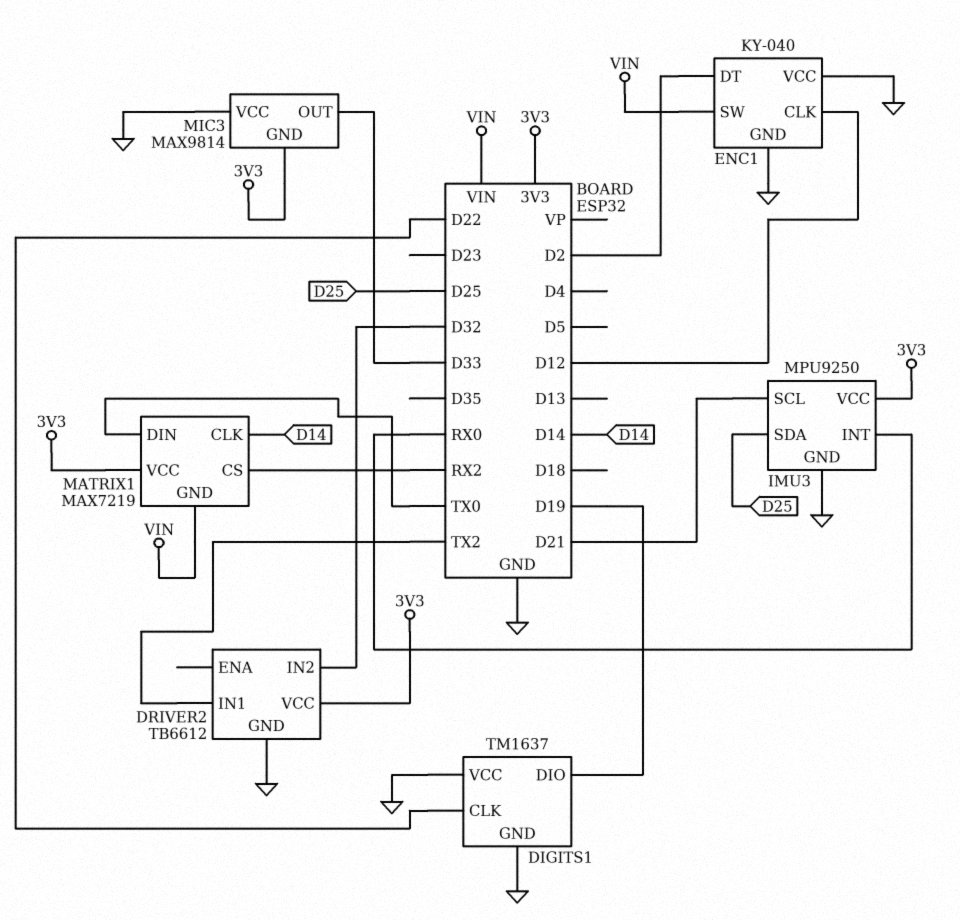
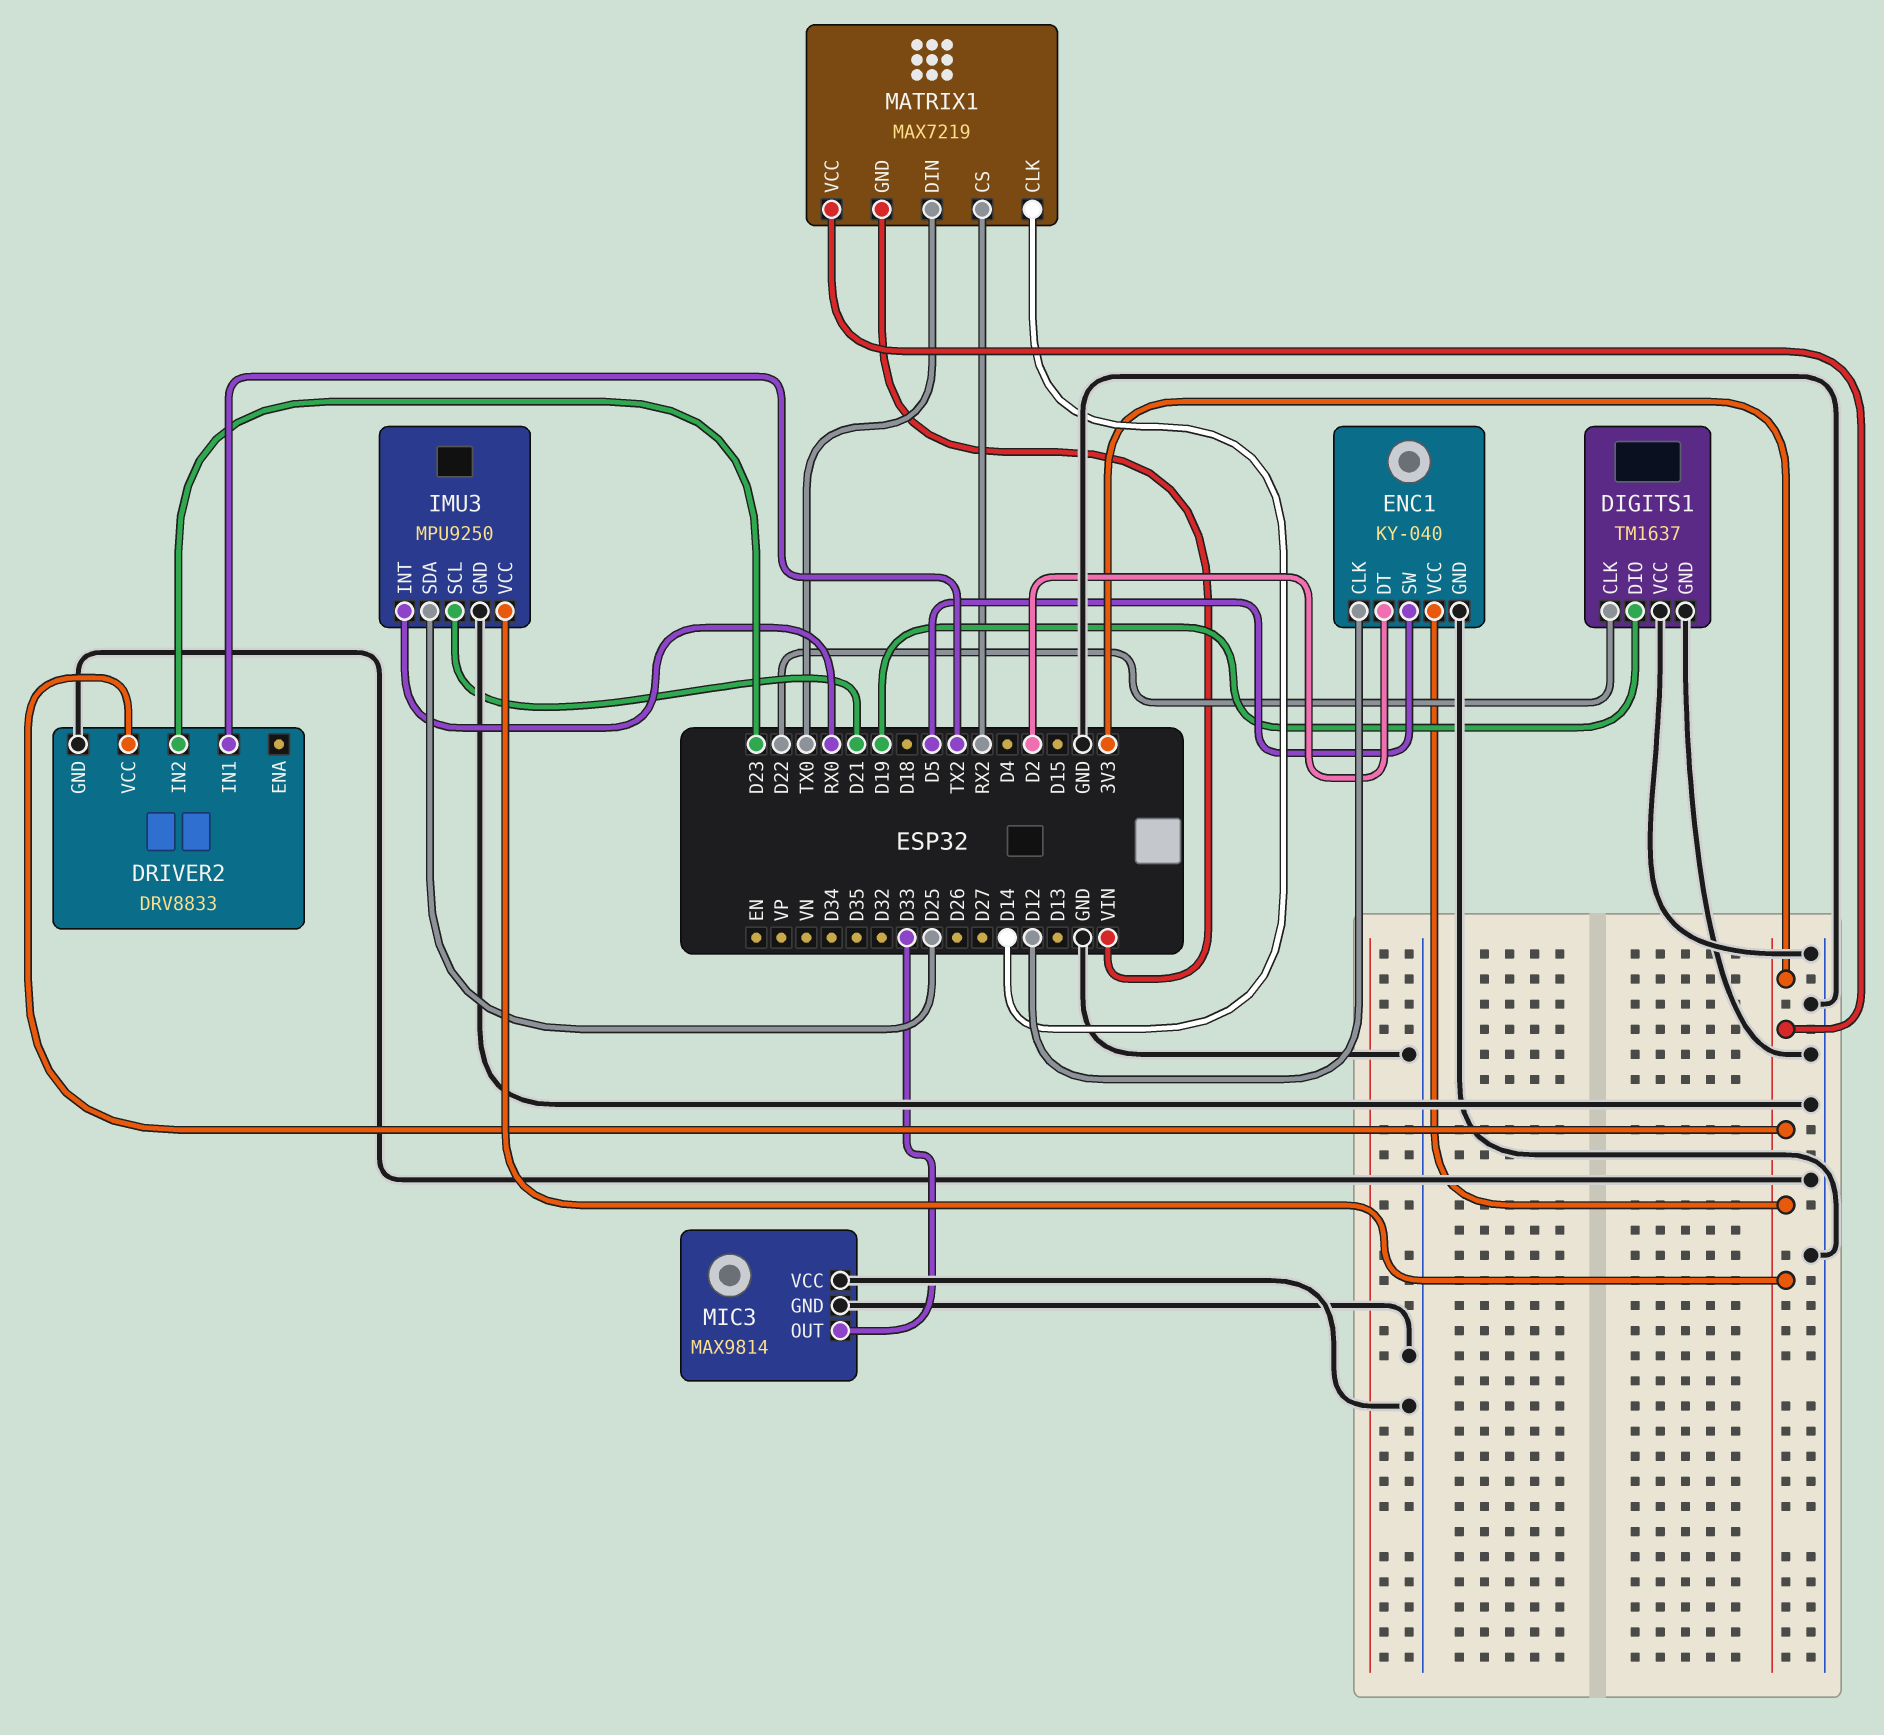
DRIVER2: TB6612 -> DRV8833
DRIVER2 pin IN2: D32 -> D23
ENC1 pin SW: VIN -> D5
ENC1 pin VCC: GND -> 3V3
MIC3 pin GND: 3V3 -> GND

